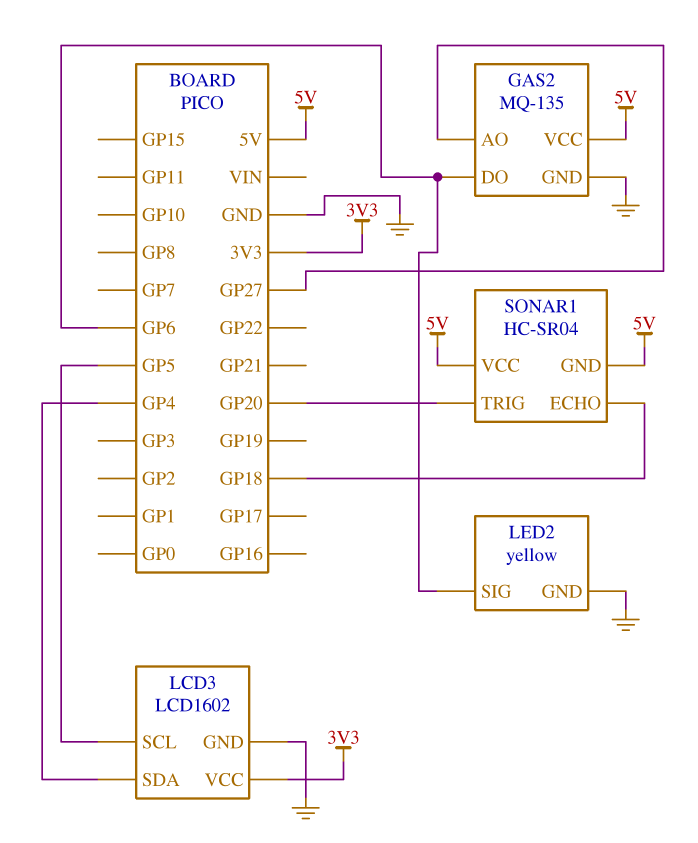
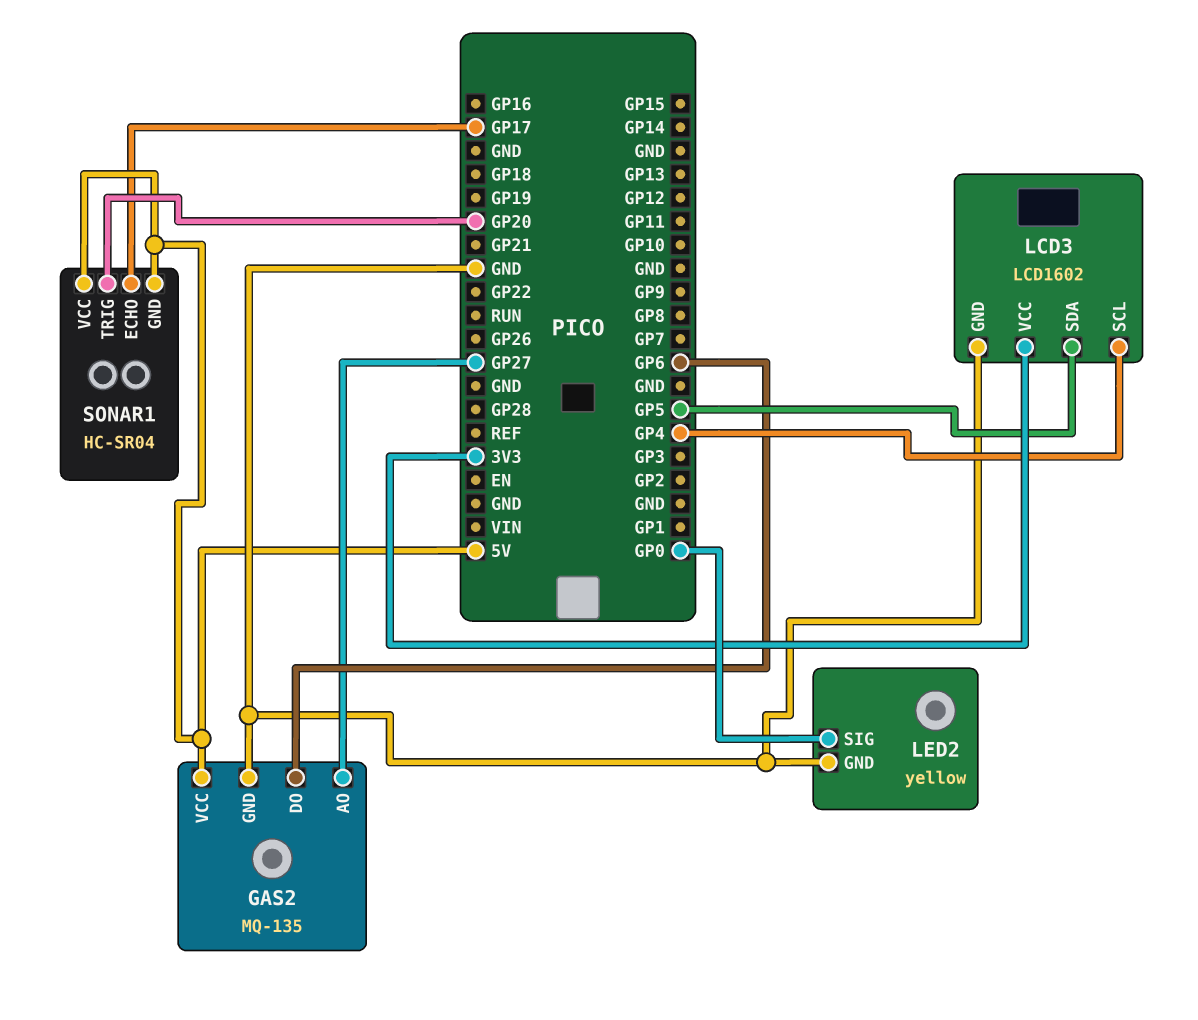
LCD3 pin SCL: GP5 -> GP4
LCD3 pin SDA: GP4 -> GP5
LED2 pin SIG: GP6 -> GP0
SONAR1 pin ECHO: GP18 -> GP17

